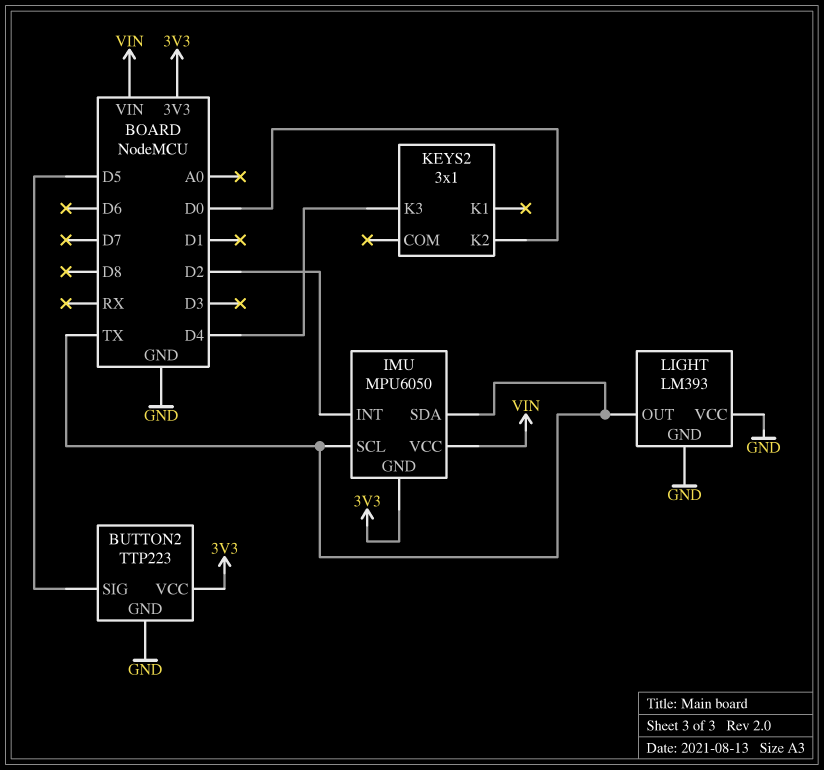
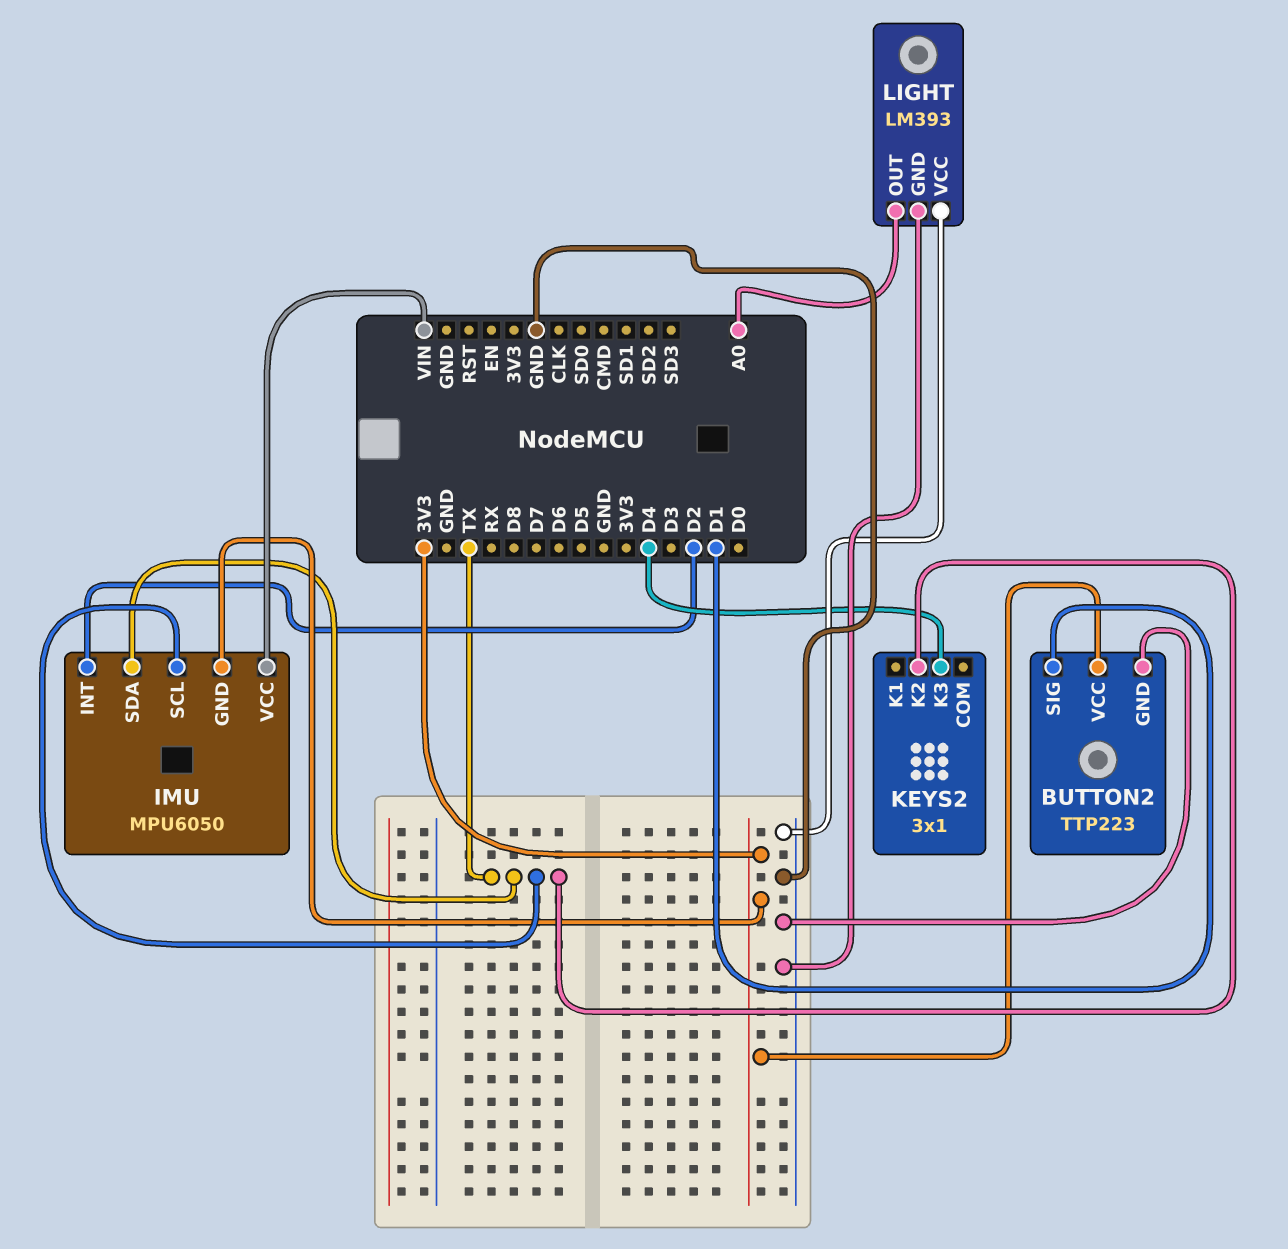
BUTTON2 pin SIG: D5 -> D1
KEYS2 pin K2: D0 -> TX
LIGHT pin OUT: TX -> A0

